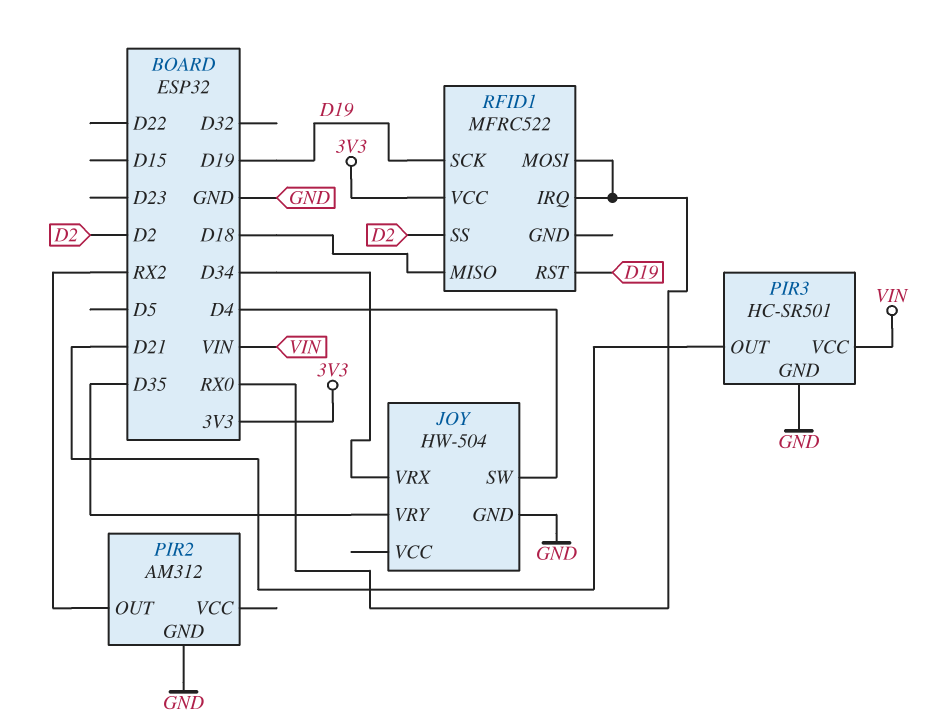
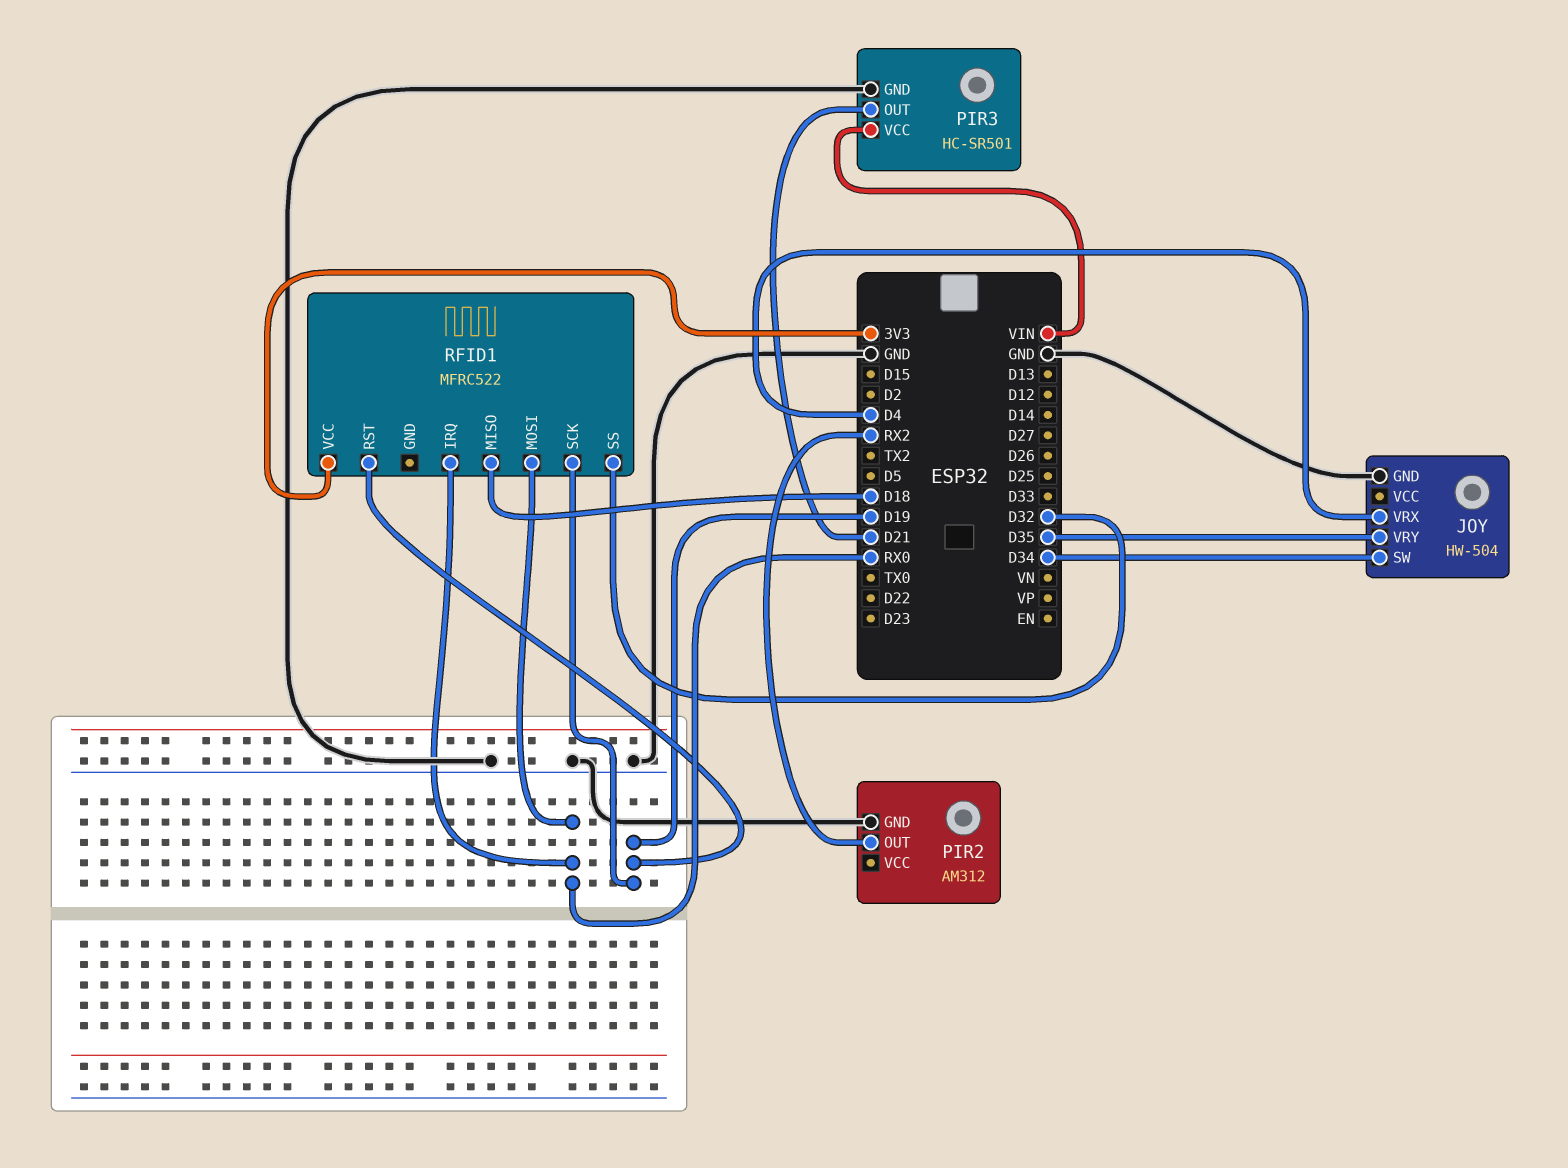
JOY pin SW: D4 -> D34
JOY pin VRX: D34 -> D4
RFID1 pin SS: D2 -> D32

